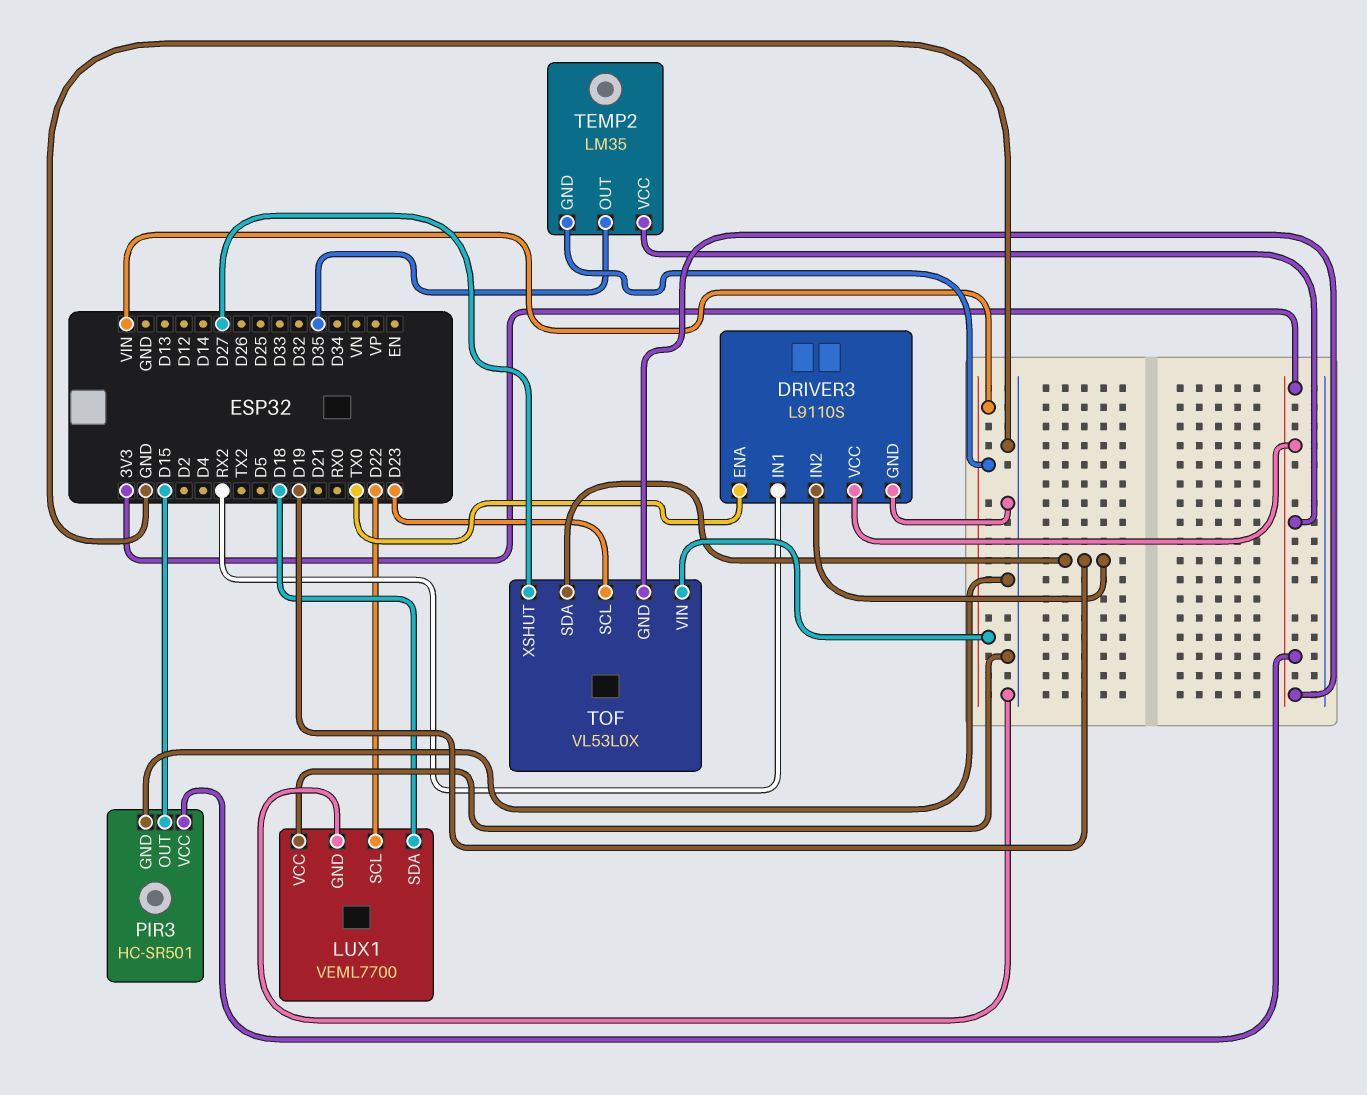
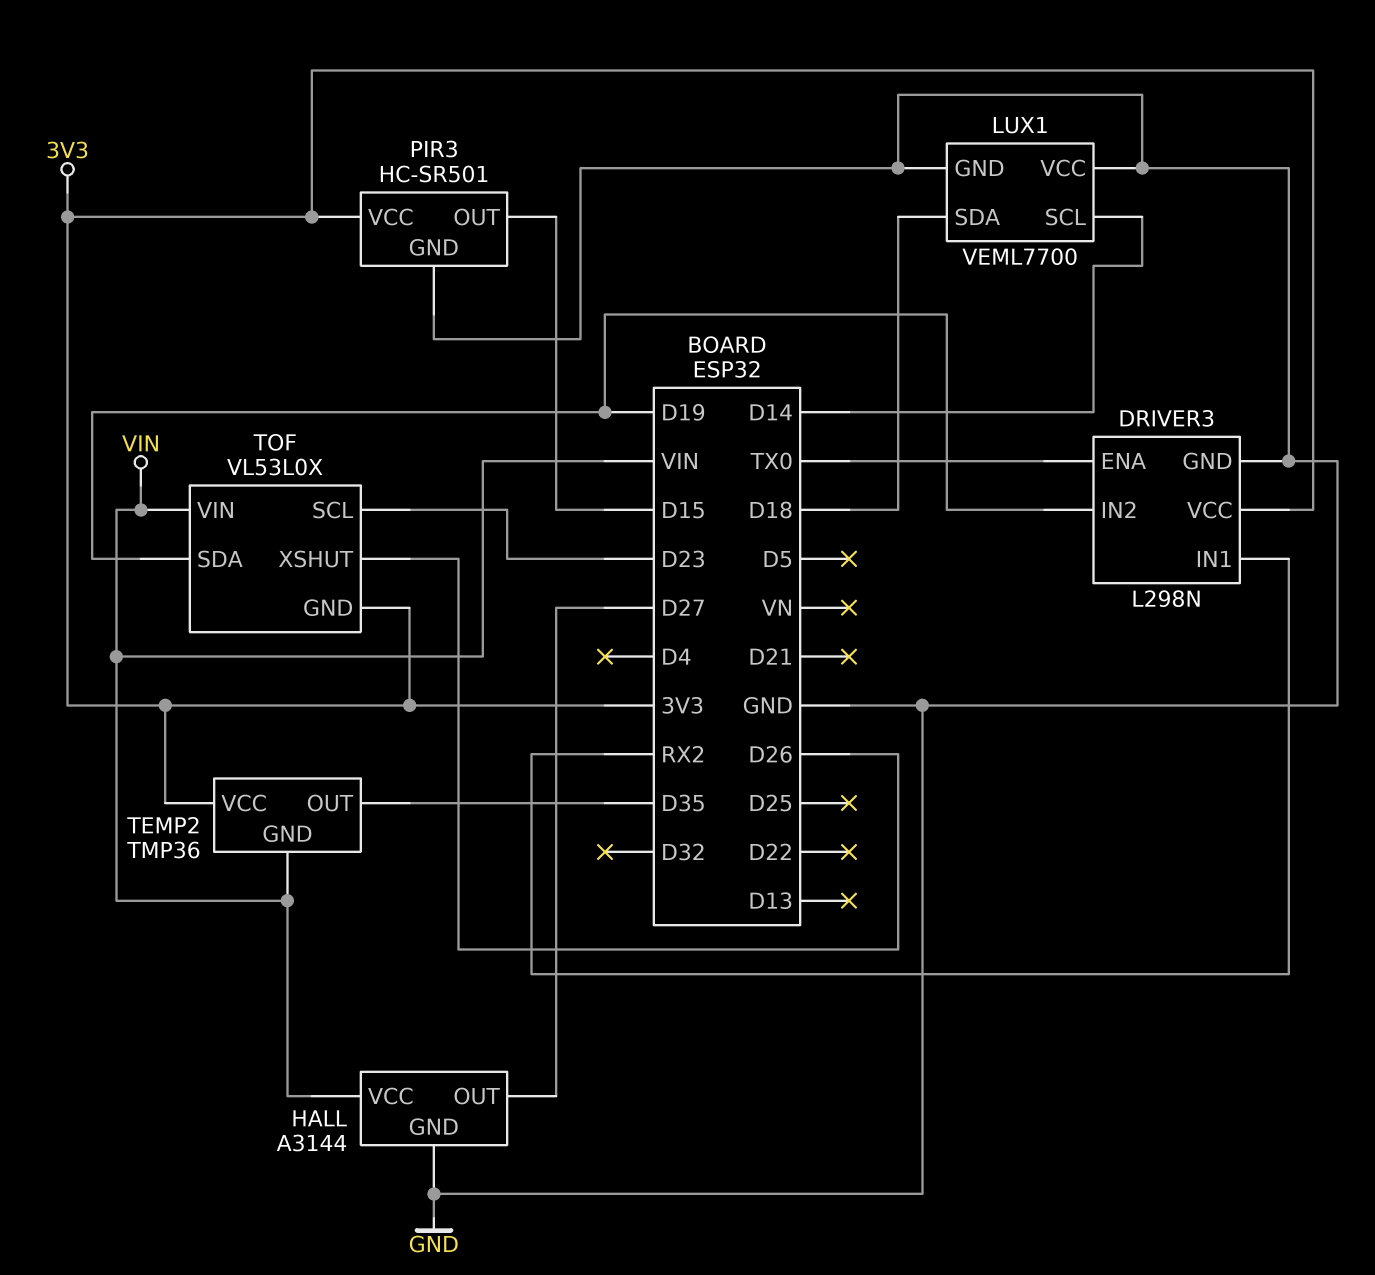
DRIVER3: L9110S -> L298N
HALL: none -> A3144
HALL pin GND: none -> GND
HALL pin OUT: none -> D27
HALL pin VCC: none -> VIN
LUX1 pin SCL: D22 -> D14
TEMP2: LM35 -> TMP36
TOF pin XSHUT: D27 -> D26

